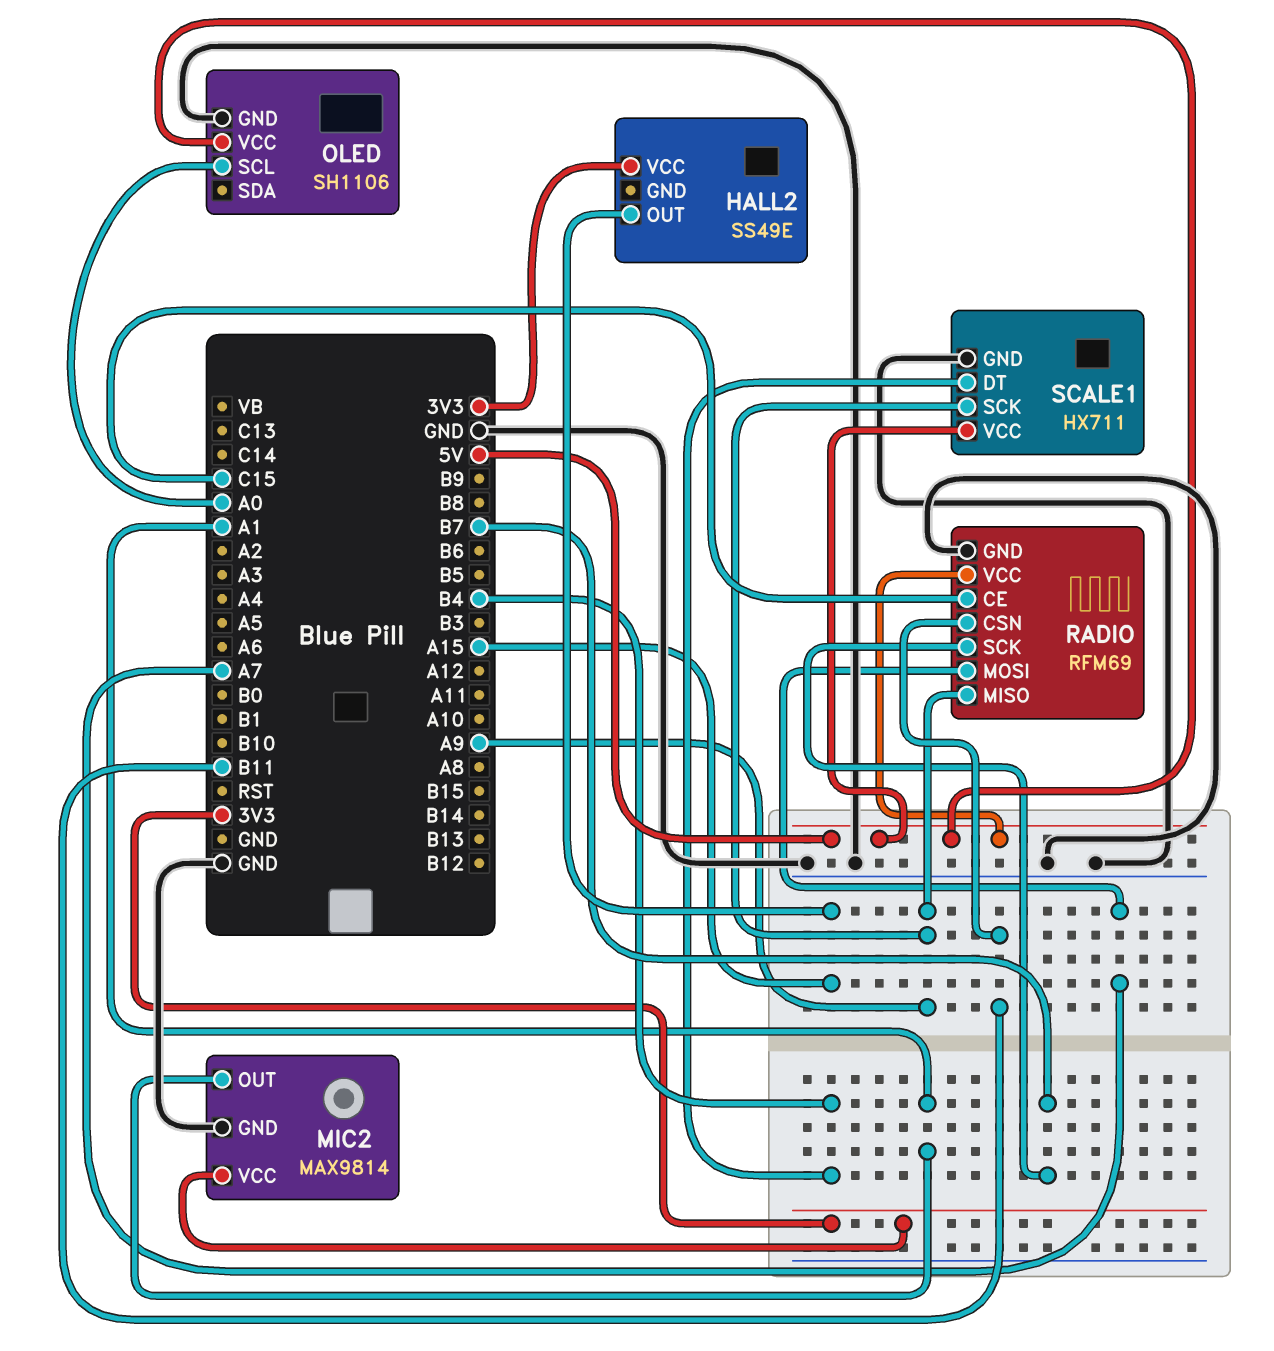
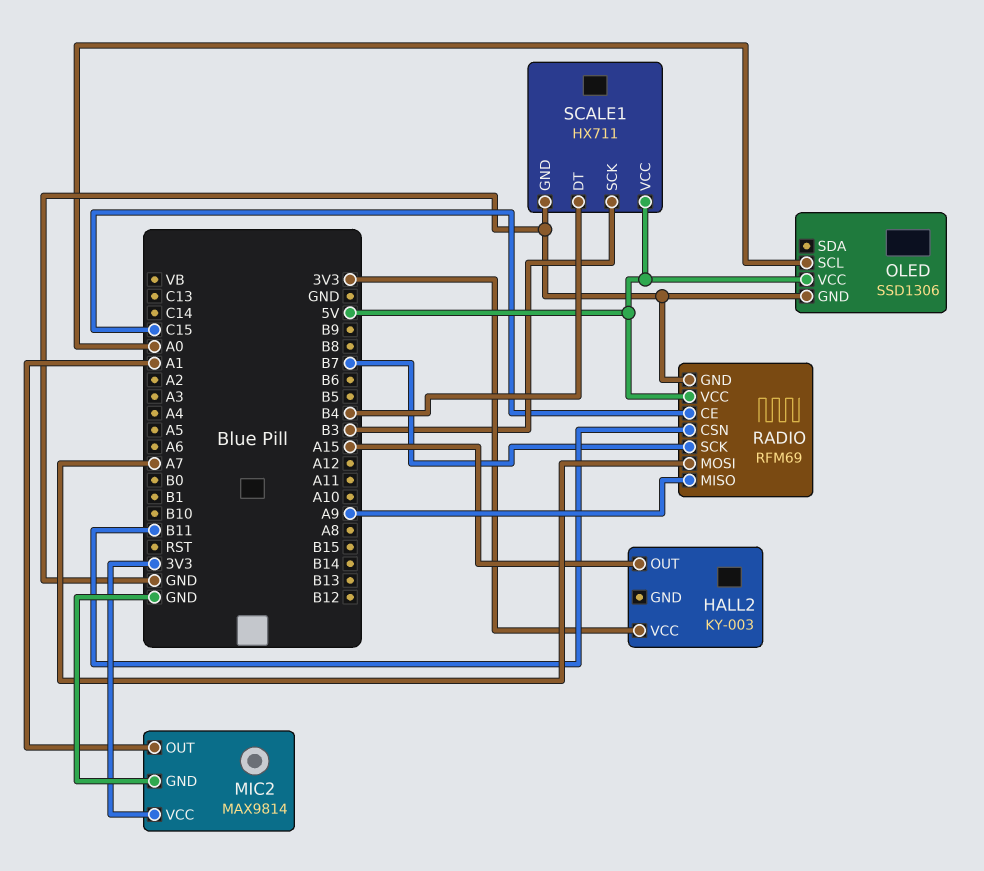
HALL2: SS49E -> KY-003
OLED: SH1106 -> SSD1306
SCALE1 pin SCK: A9 -> B3

